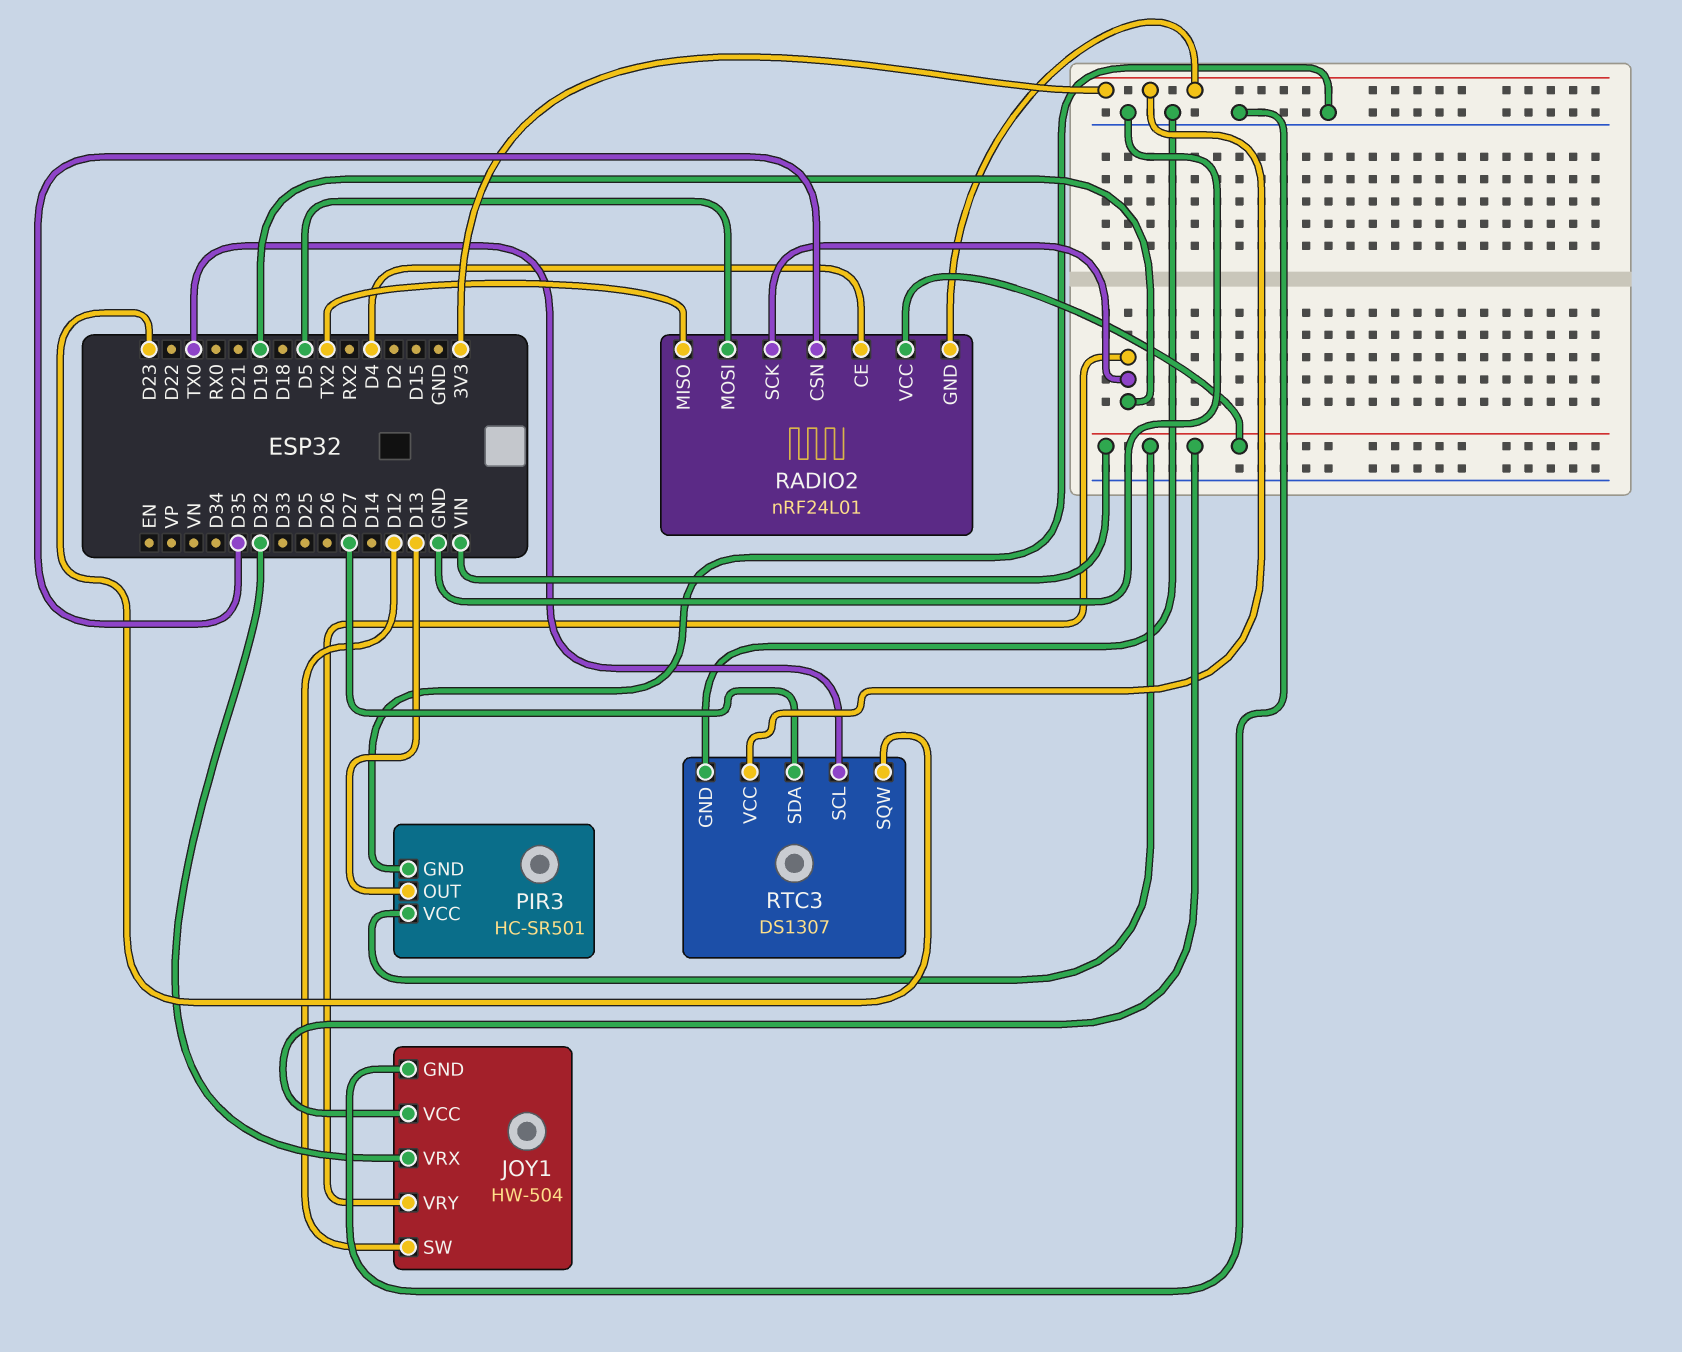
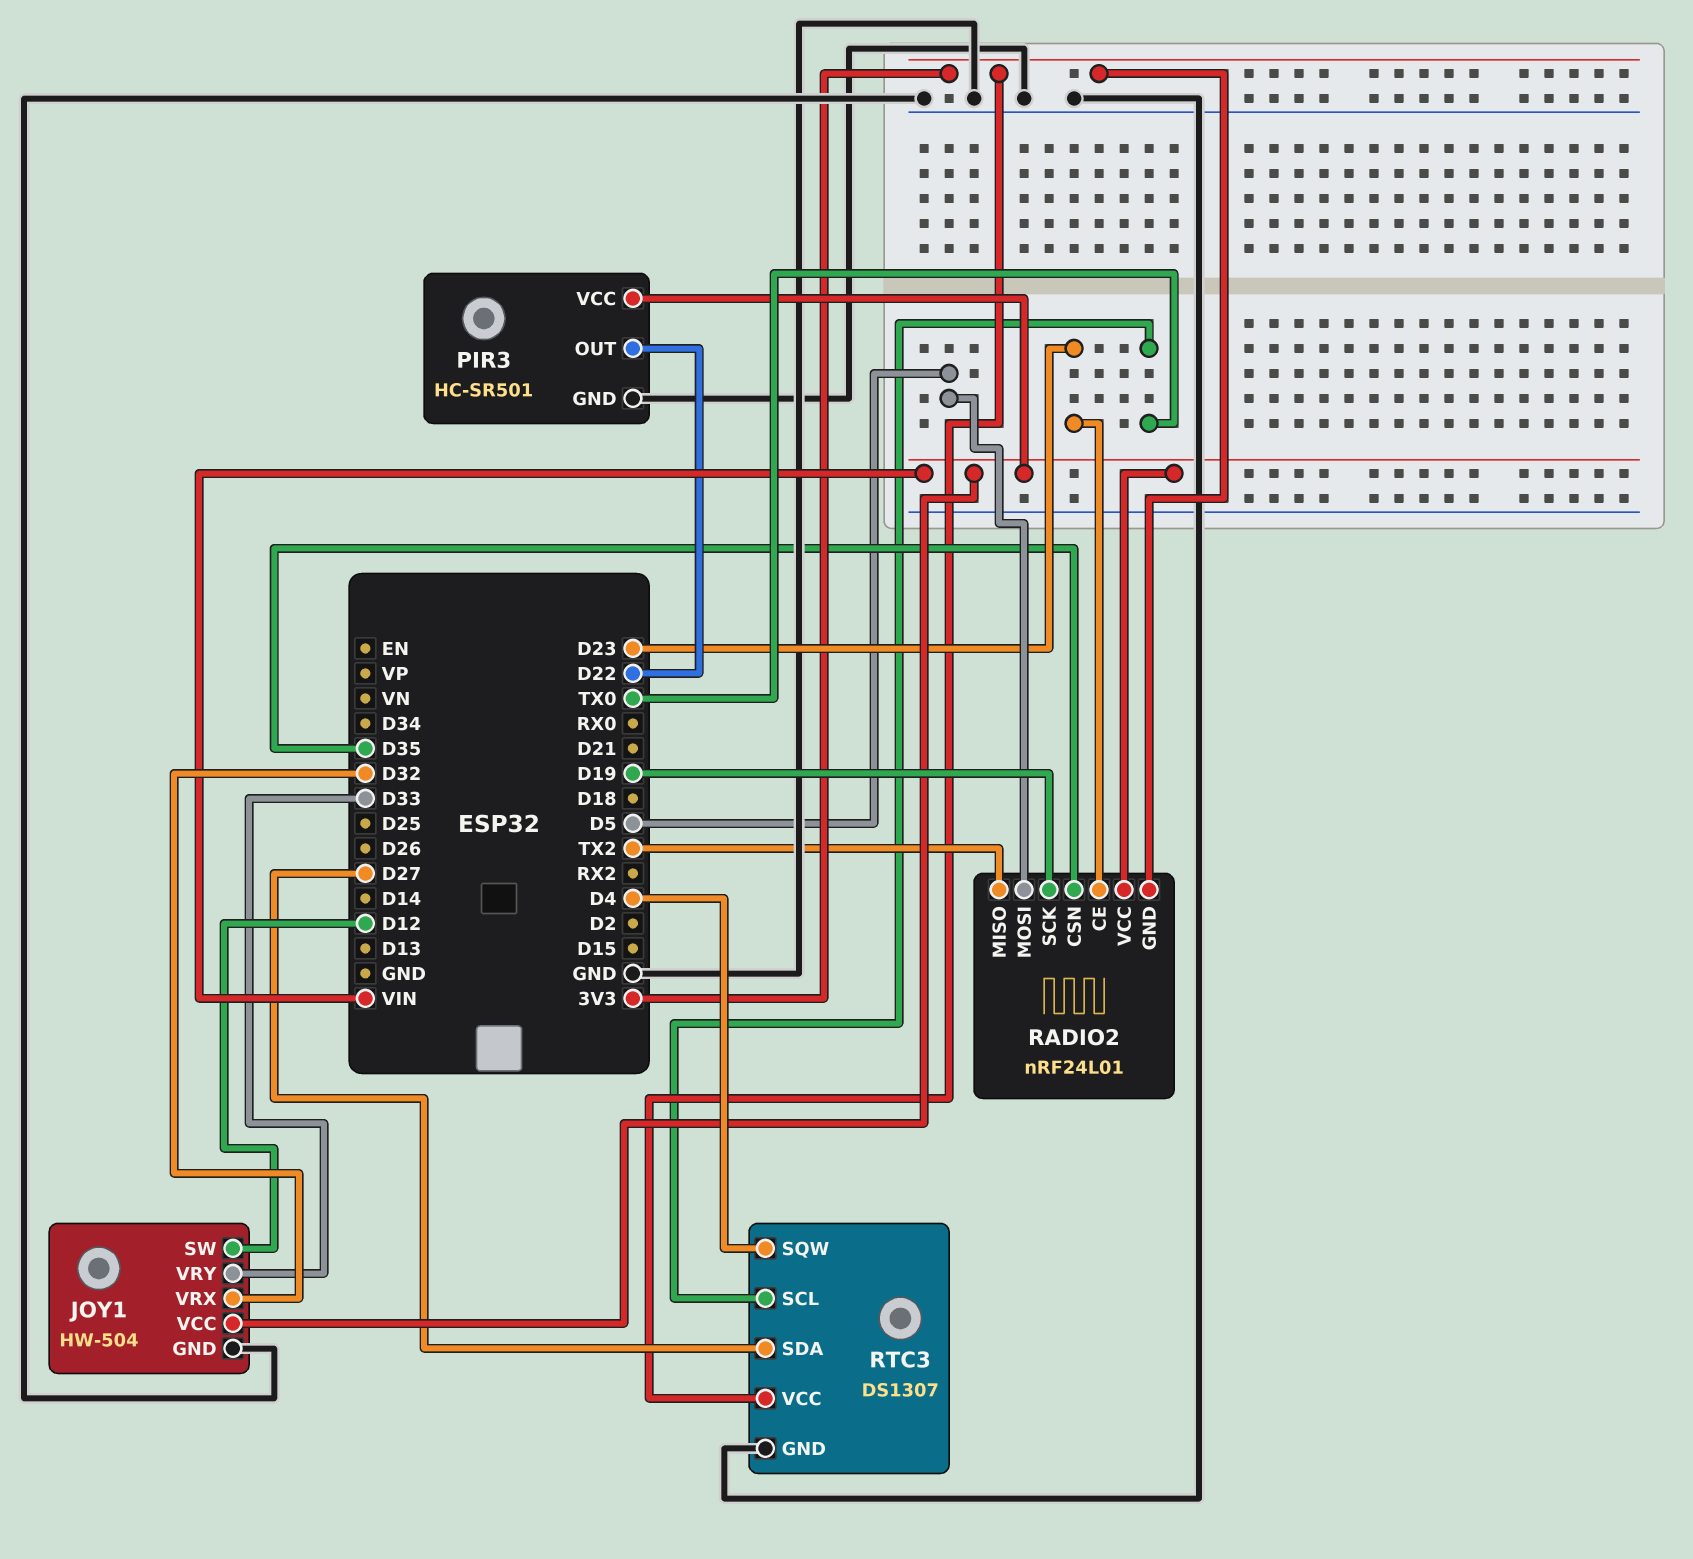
JOY1 pin VRY: D19 -> D33
PIR3 pin OUT: D13 -> D22
RADIO2 pin CE: D4 -> D23
RTC3 pin SQW: D23 -> D4

